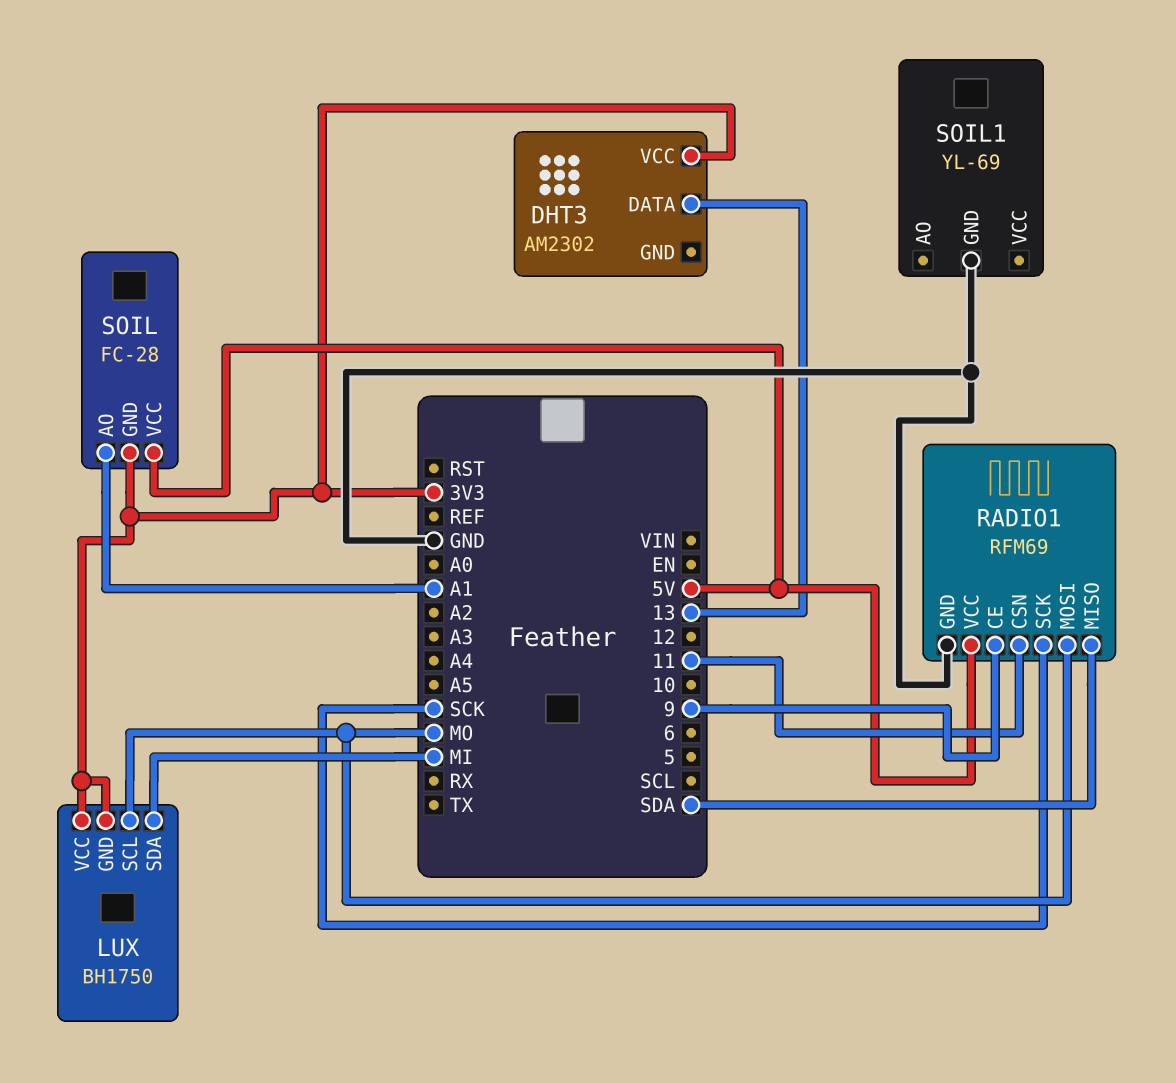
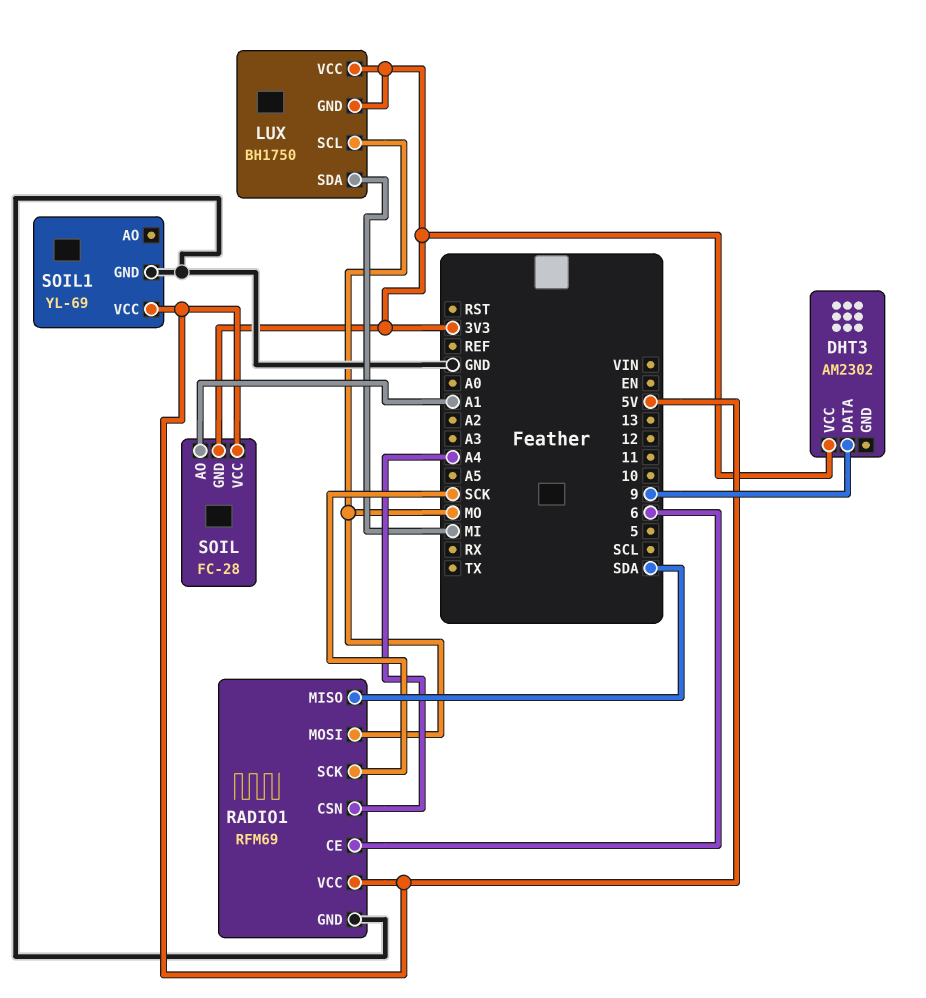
DHT3 pin DATA: 13 -> 9
RADIO1 pin CE: 9 -> 6
RADIO1 pin CSN: 11 -> A4
SOIL1 pin VCC: none -> 5V

